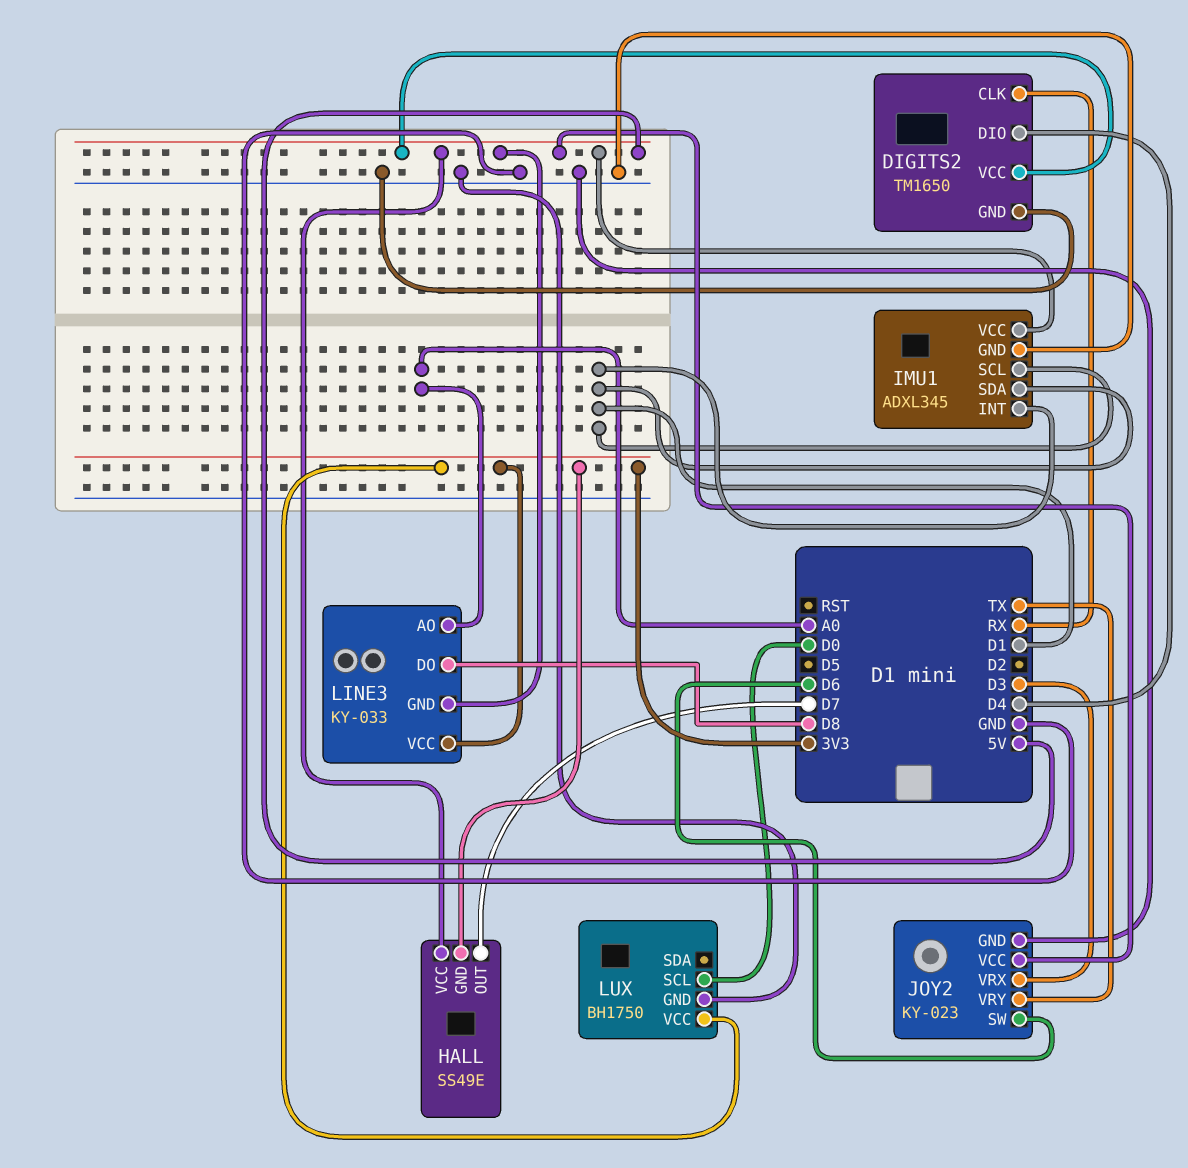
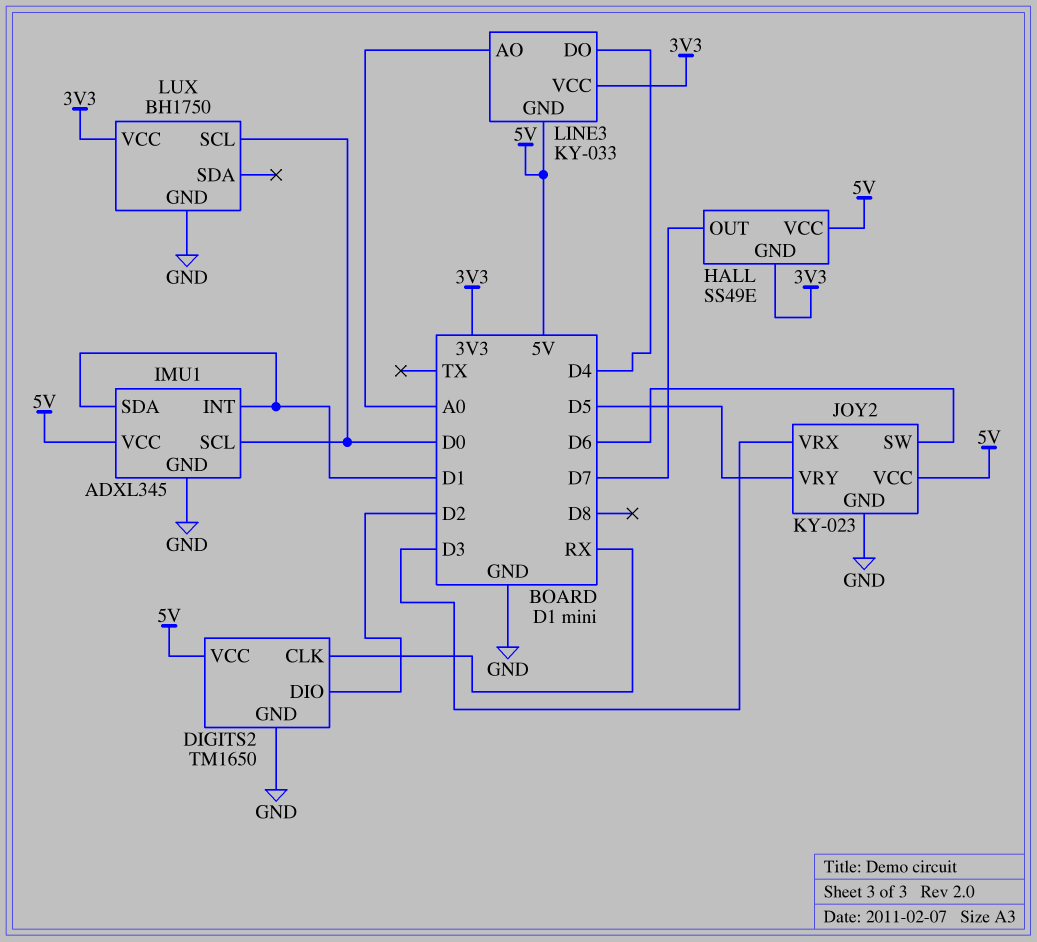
DIGITS2 pin DIO: D4 -> D2
IMU1 pin SCL: D1 -> D0
JOY2 pin VRY: TX -> D5
LINE3 pin DO: D8 -> D4

